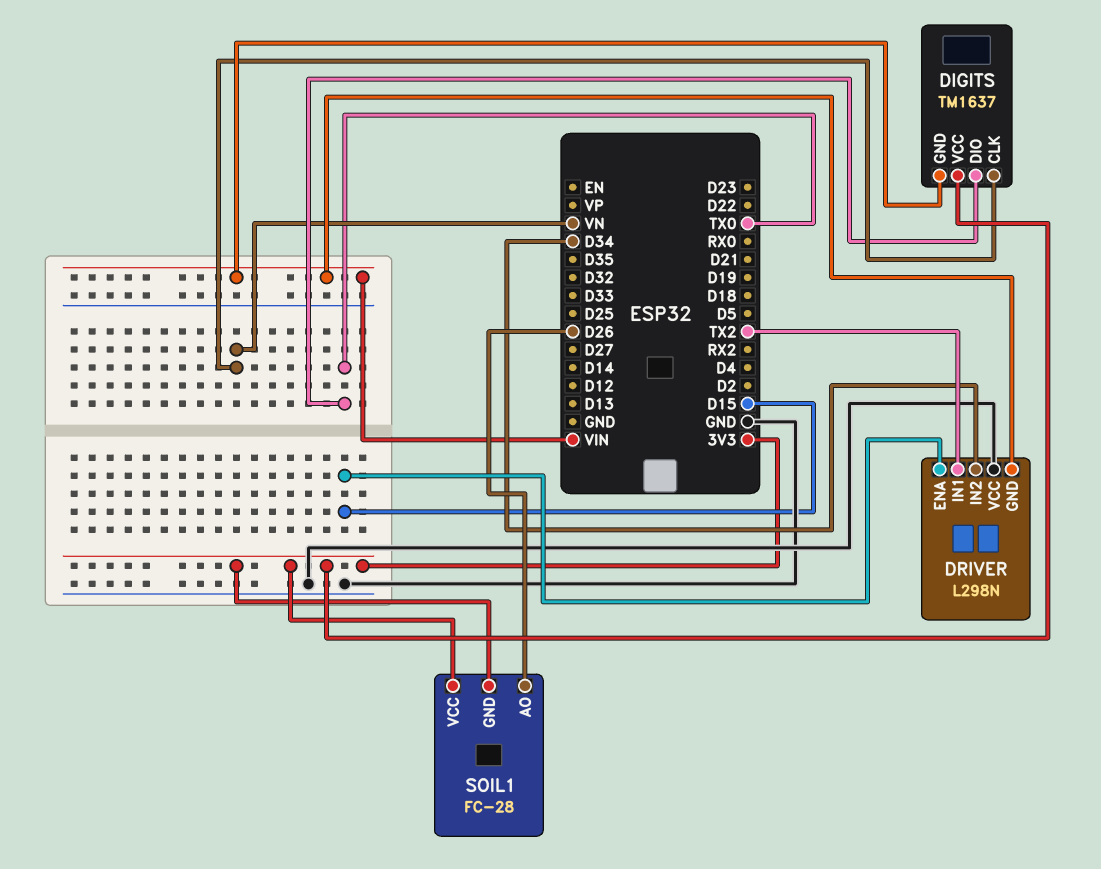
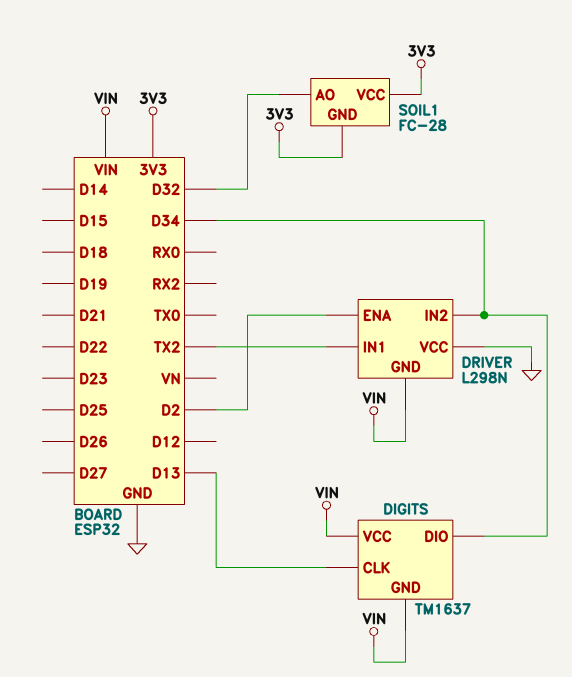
DIGITS pin CLK: VN -> D13
DIGITS pin DIO: TX0 -> D34
DIGITS pin VCC: 3V3 -> VIN
DRIVER pin ENA: D15 -> D2
SOIL1 pin AO: D26 -> D32

